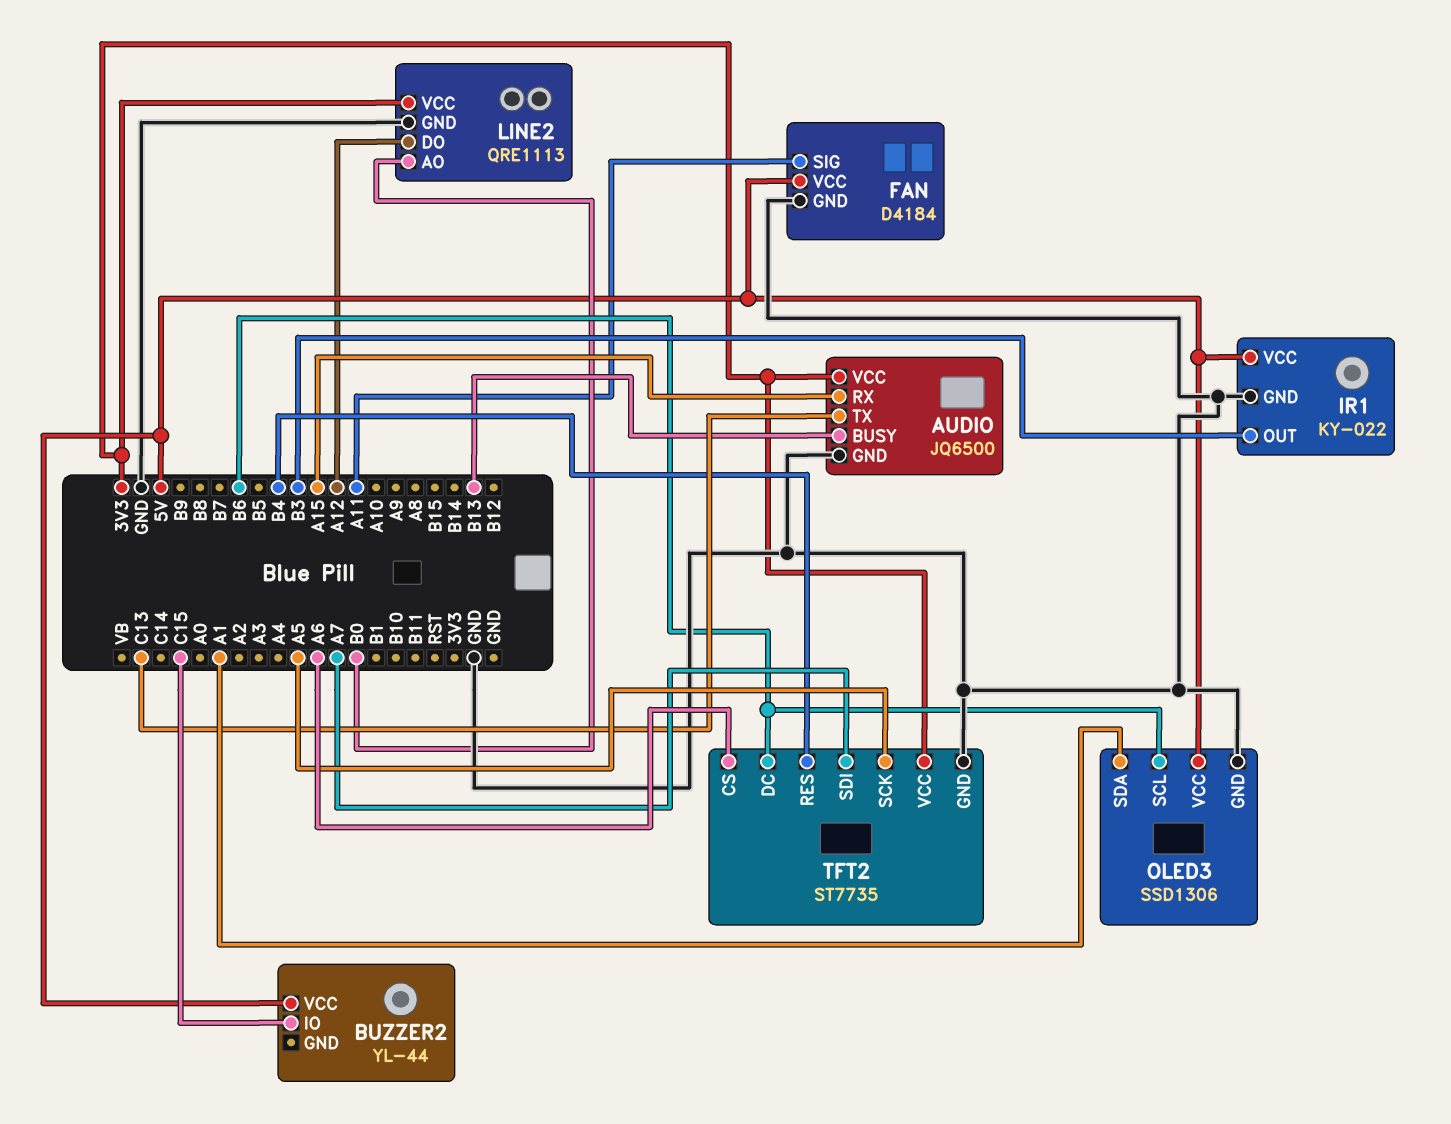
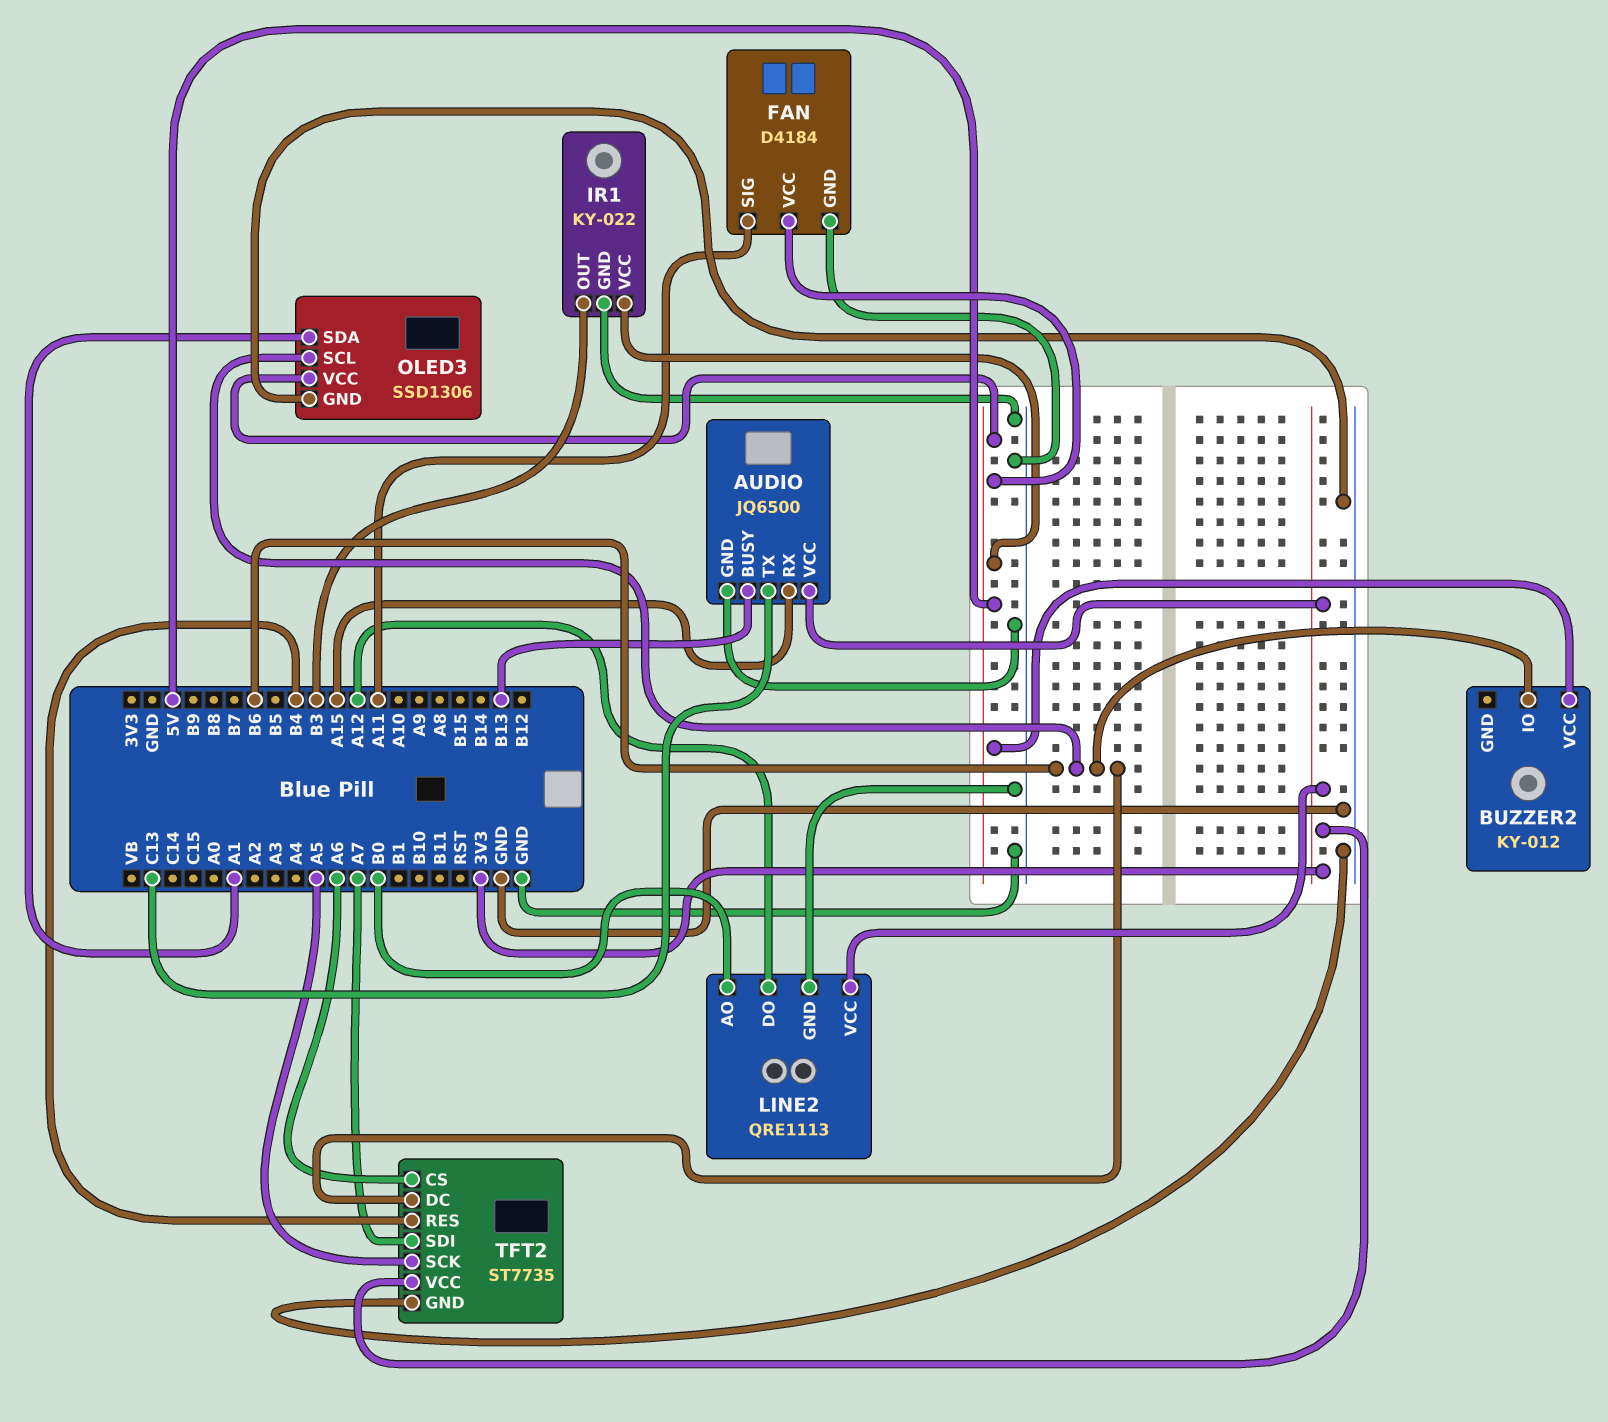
BUZZER2: YL-44 -> KY-012
BUZZER2 pin IO: C15 -> B6

